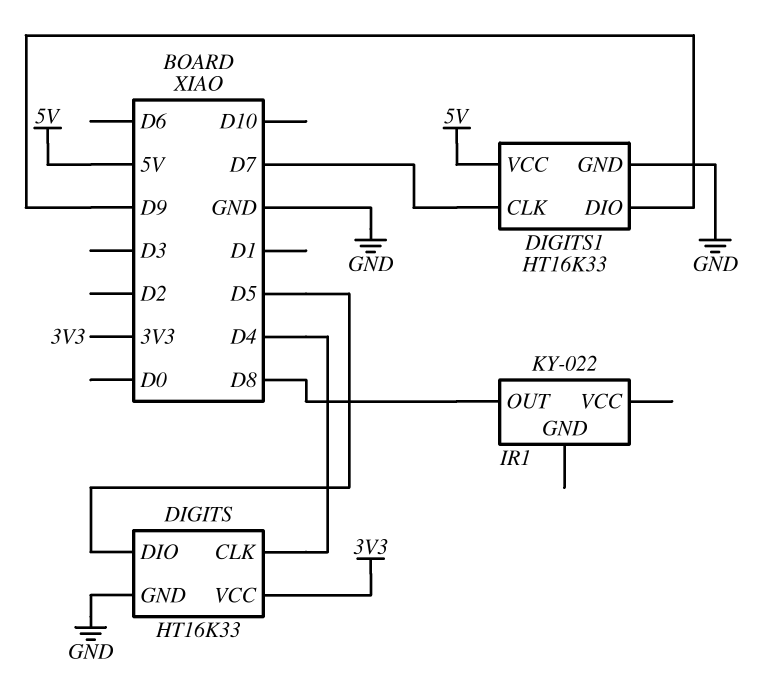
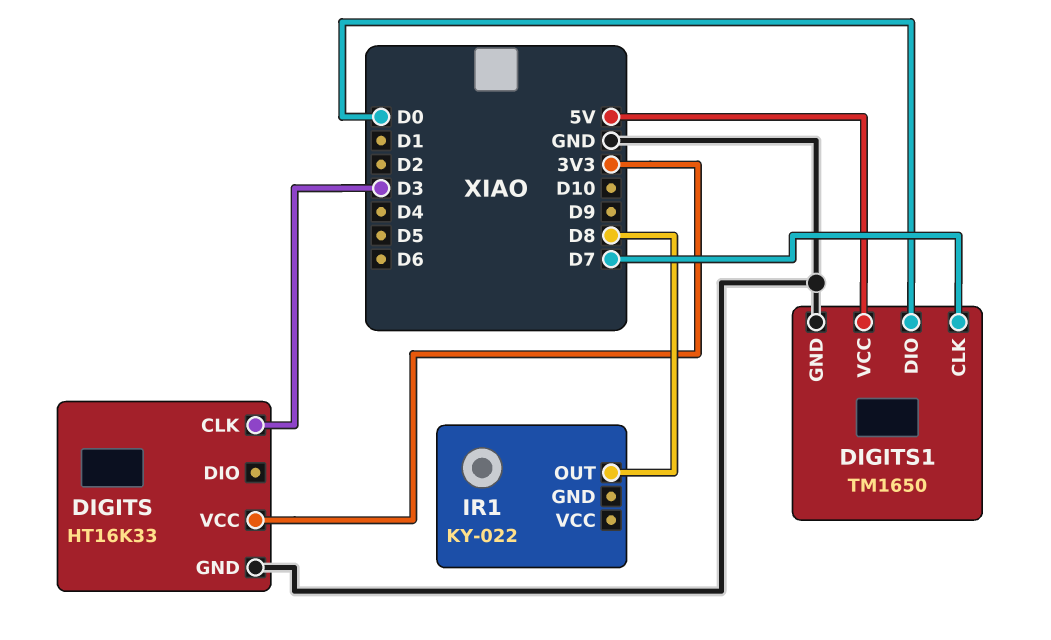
DIGITS pin CLK: D4 -> D3
DIGITS pin DIO: D5 -> none
DIGITS1: HT16K33 -> TM1650
DIGITS1 pin DIO: D9 -> D0

